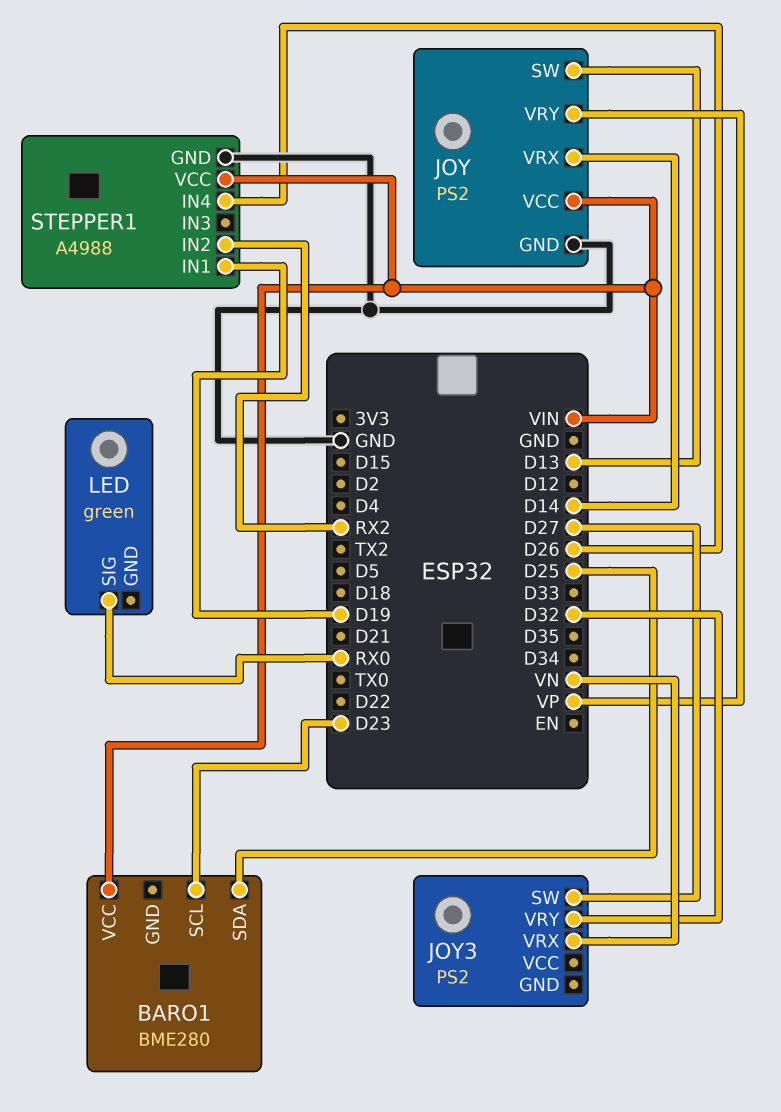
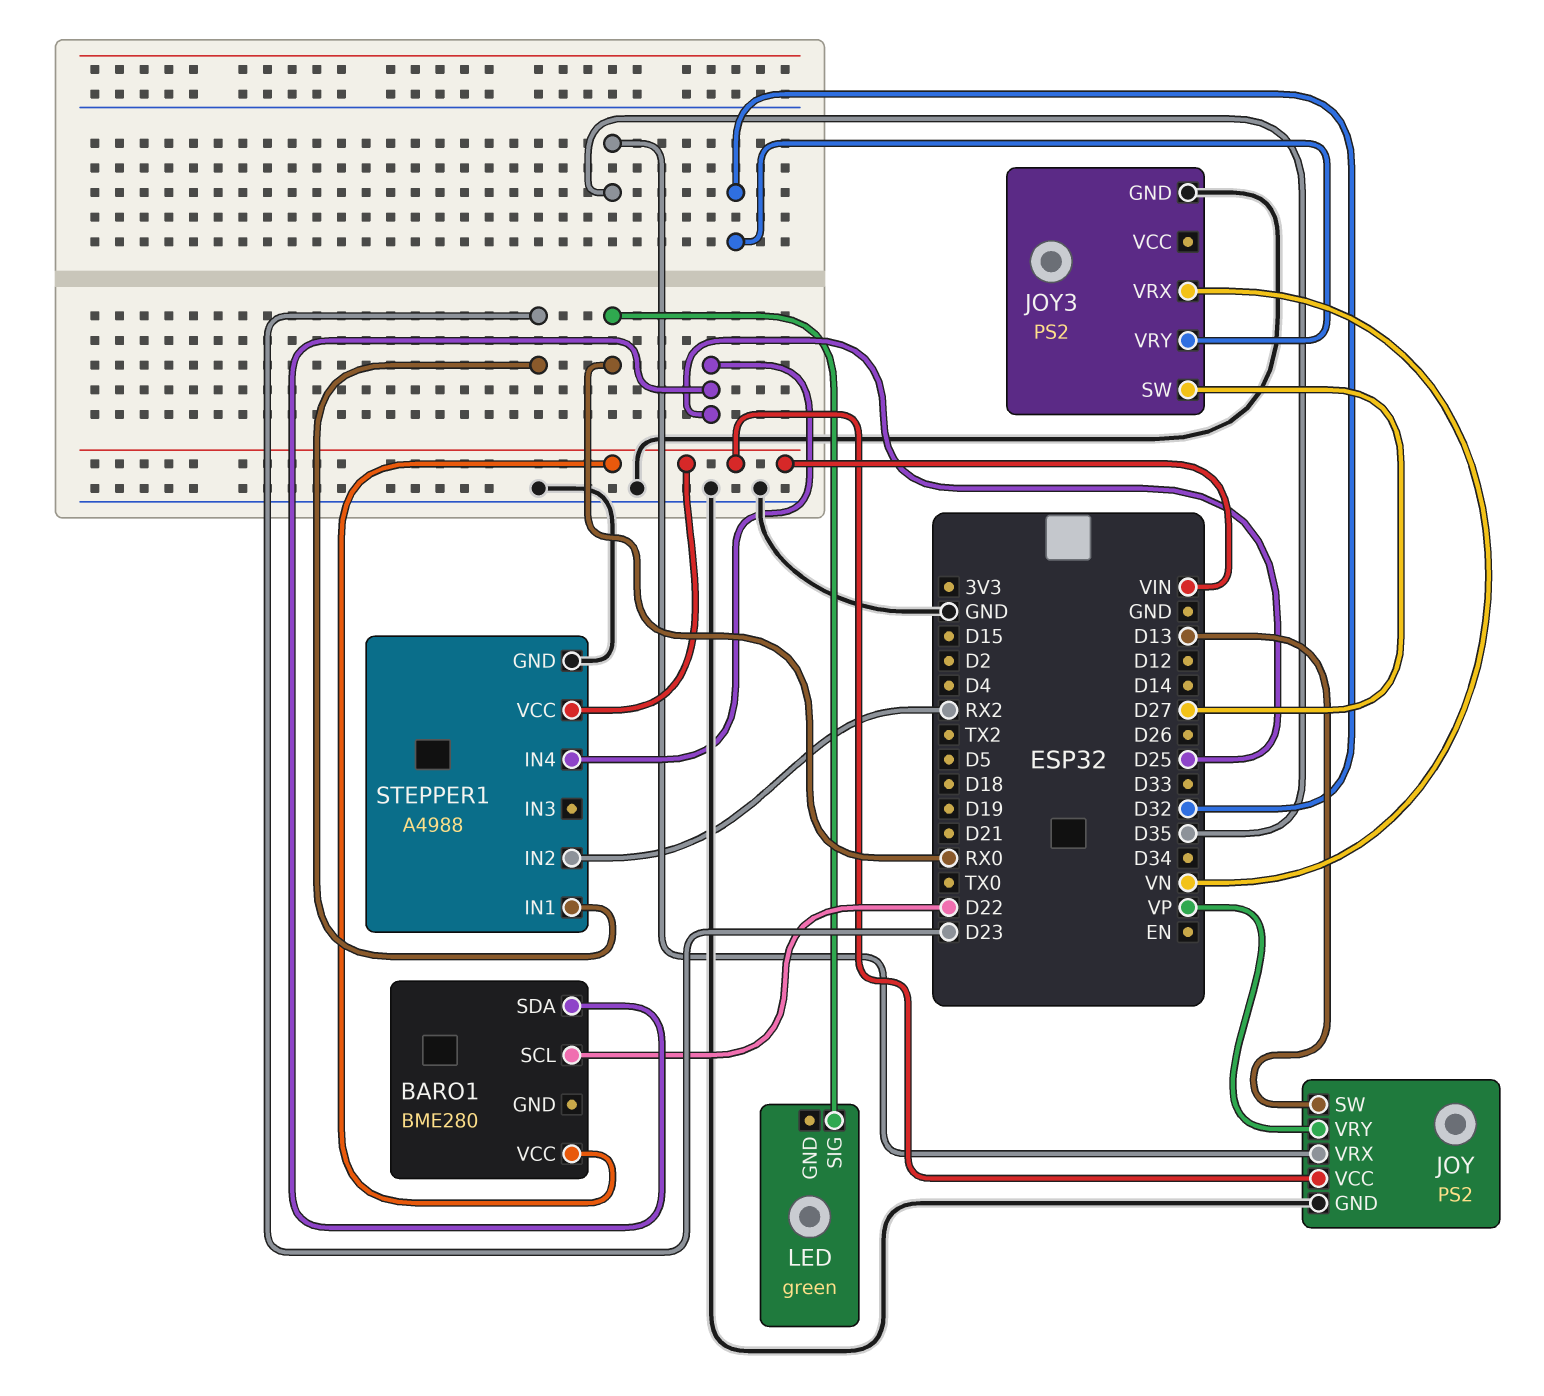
BARO1 pin SCL: D23 -> D22
JOY pin VRX: D14 -> D35
JOY3 pin GND: none -> GND
STEPPER1 pin IN1: D19 -> D23
STEPPER1 pin IN4: D26 -> D25

